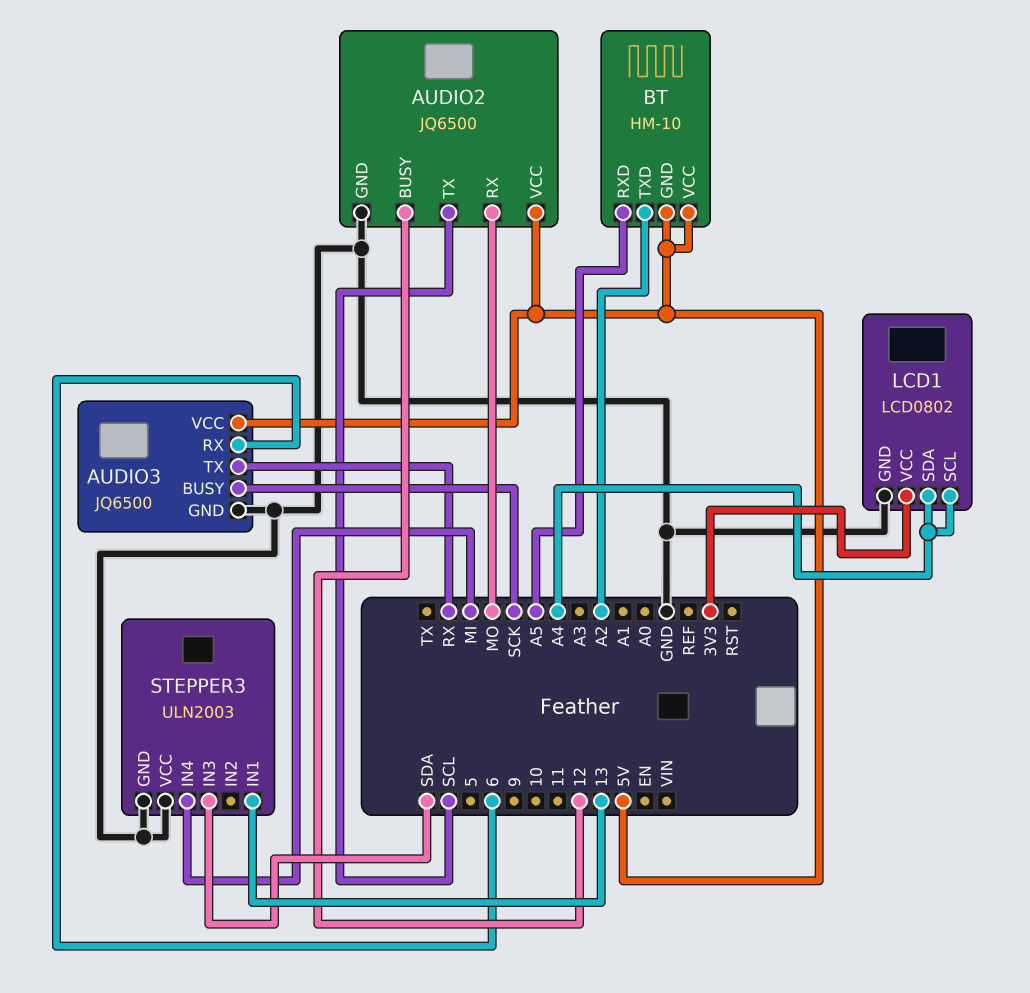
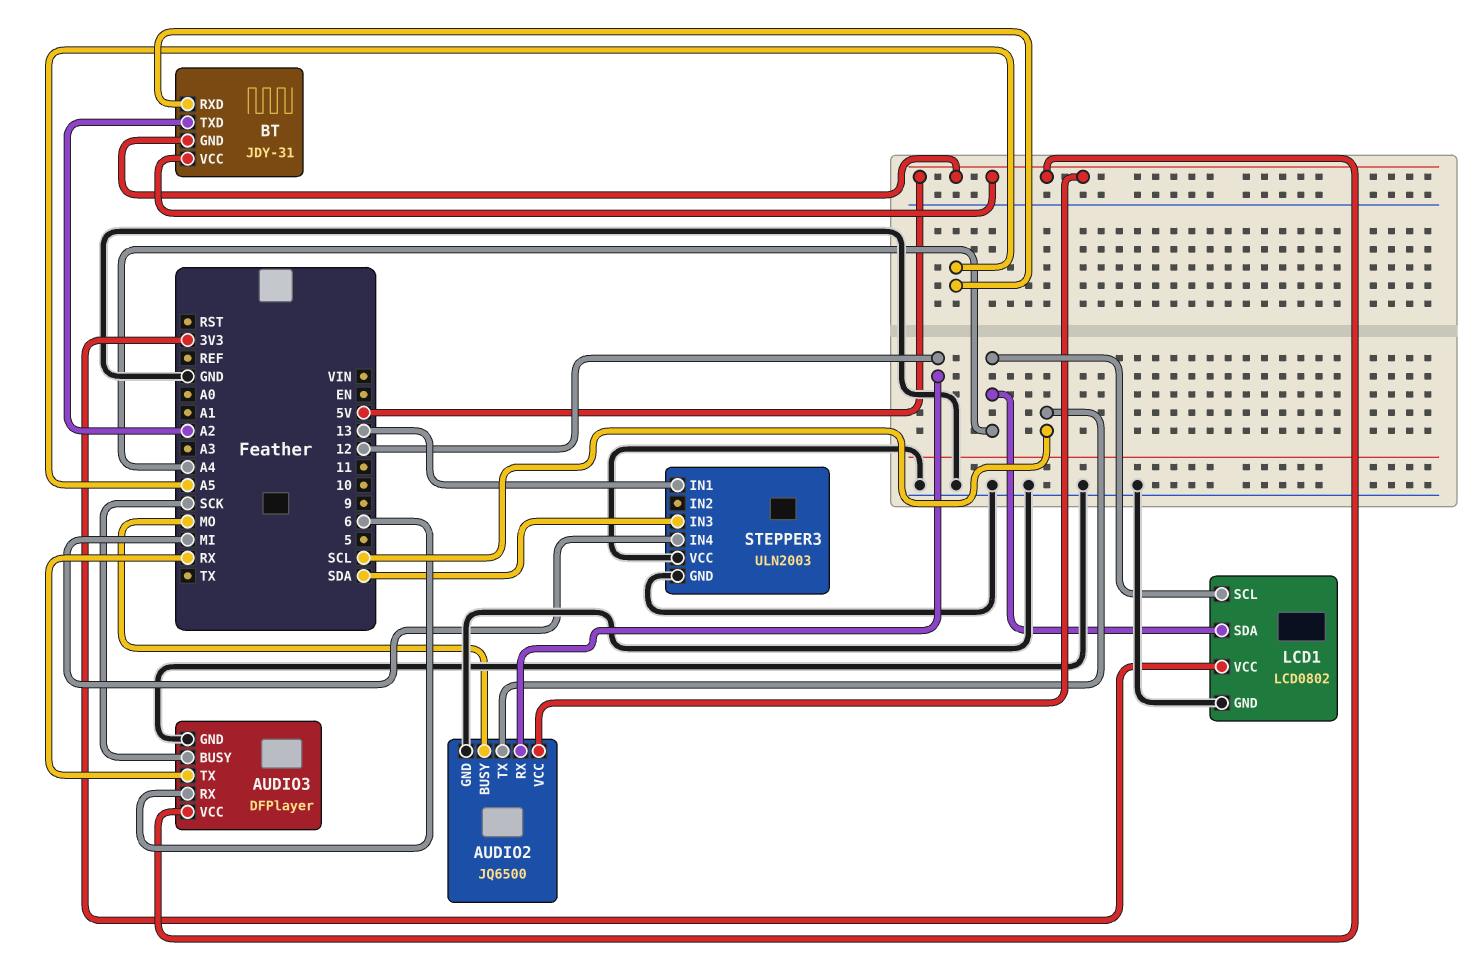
AUDIO2 pin BUSY: 12 -> MO
AUDIO2 pin RX: MO -> 12
AUDIO3: JQ6500 -> DFPlayer
BT: HM-10 -> JDY-31

